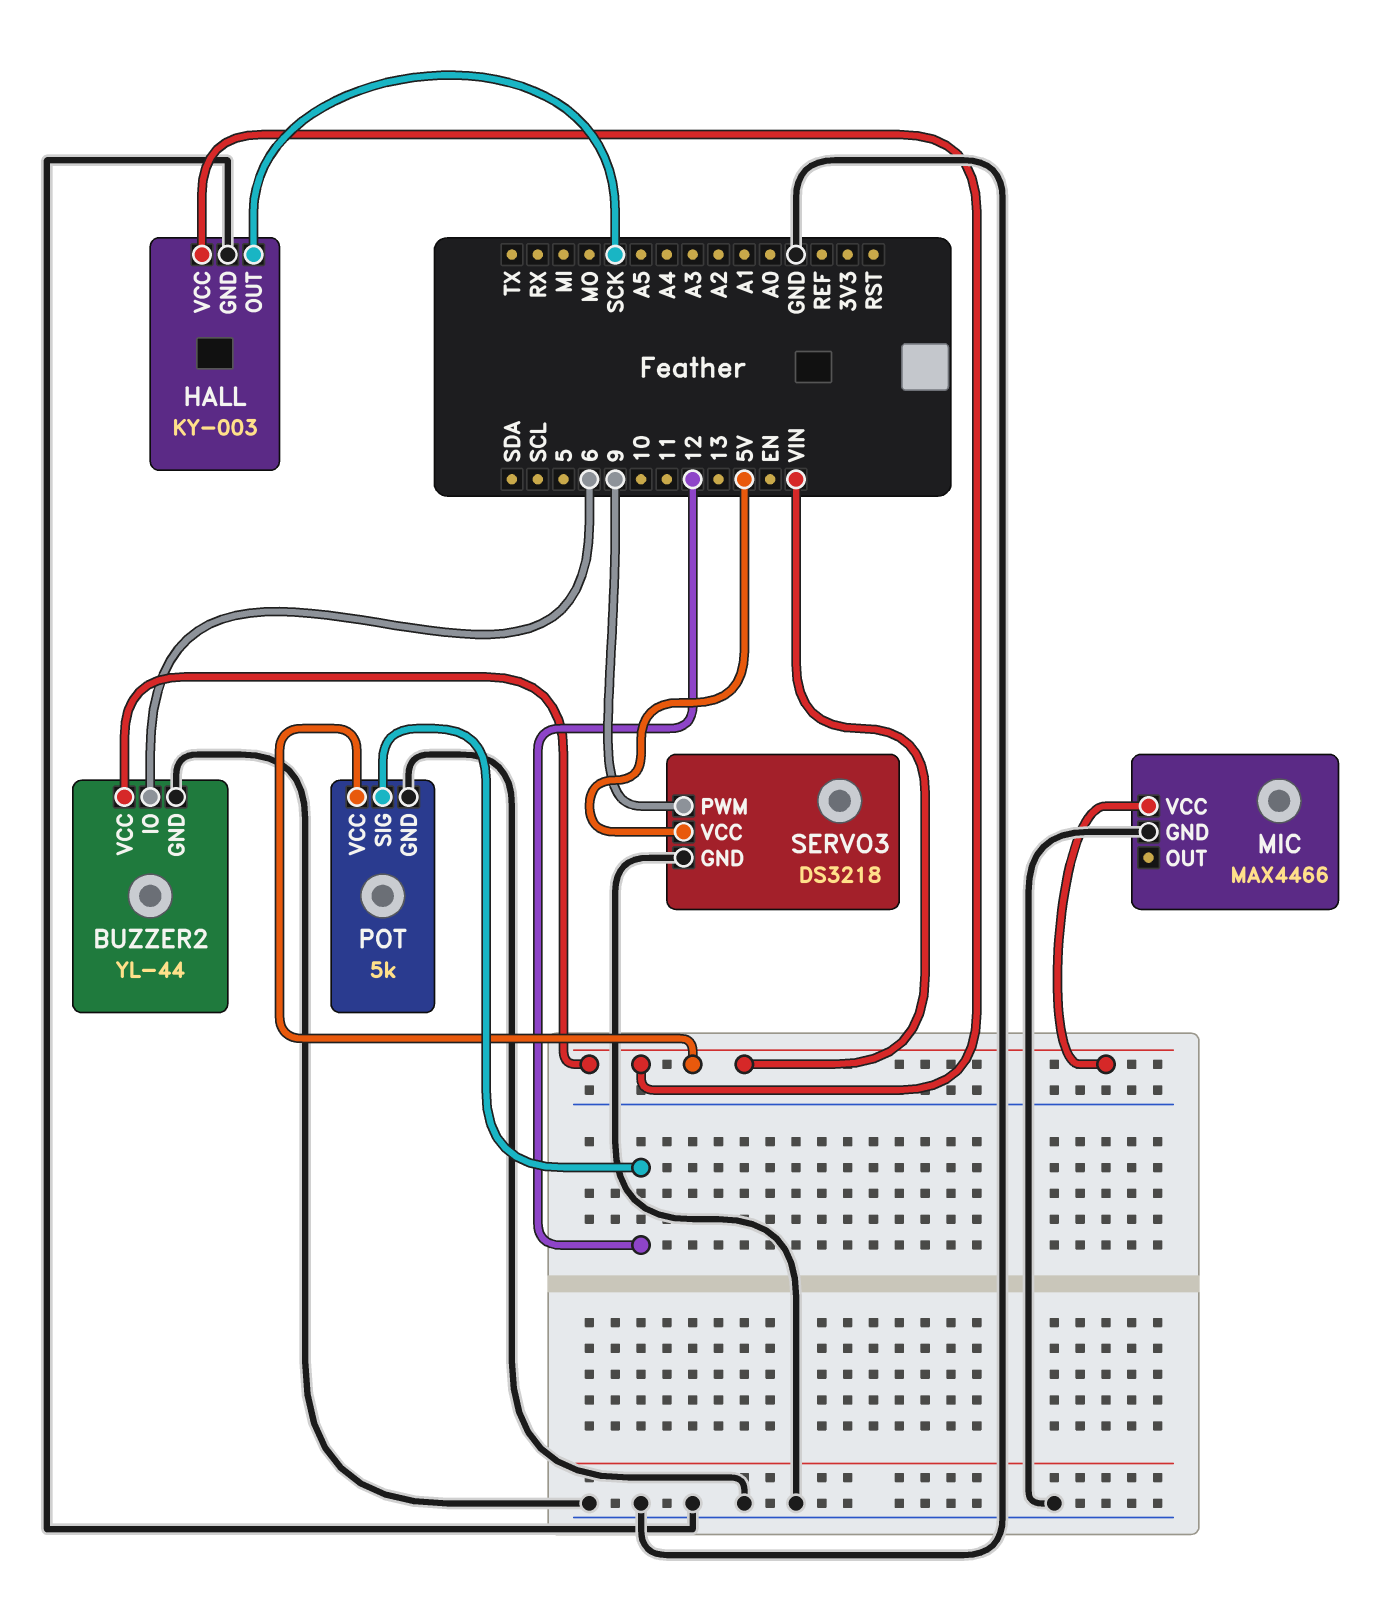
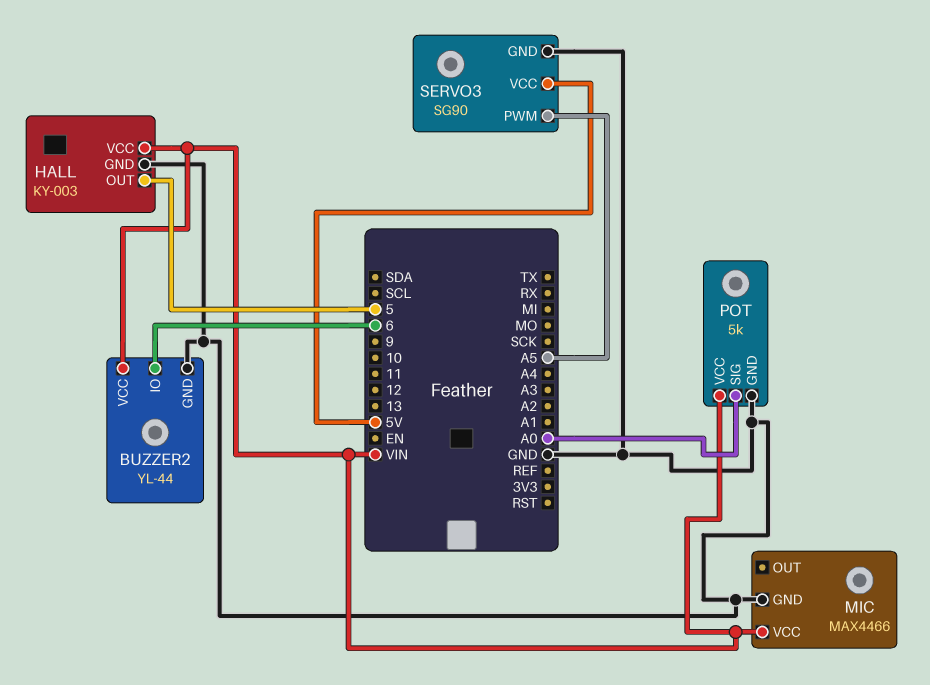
HALL pin OUT: SCK -> 5
POT pin SIG: 12 -> A0
SERVO3: DS3218 -> SG90
SERVO3 pin PWM: 9 -> A5

